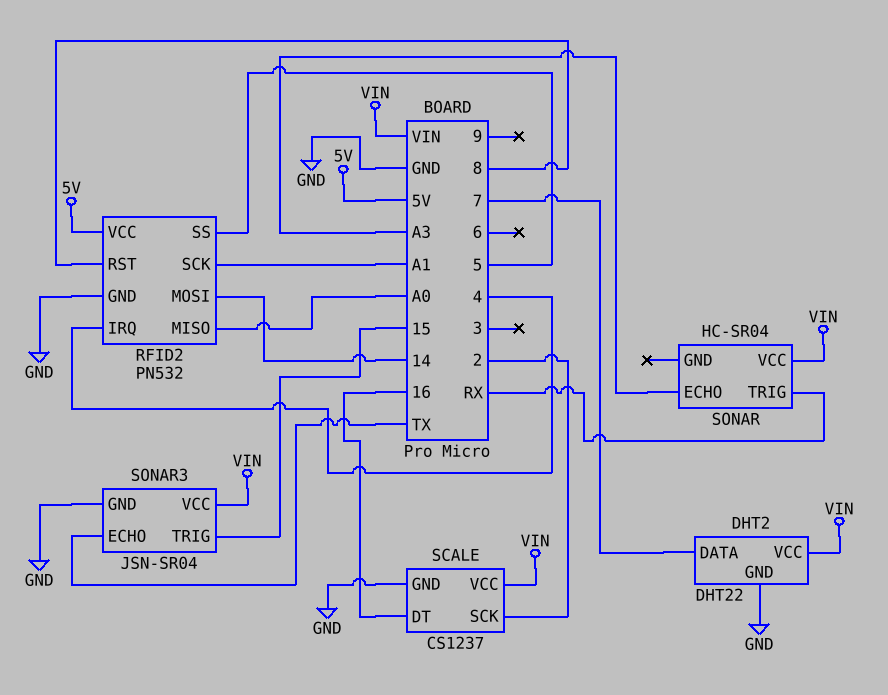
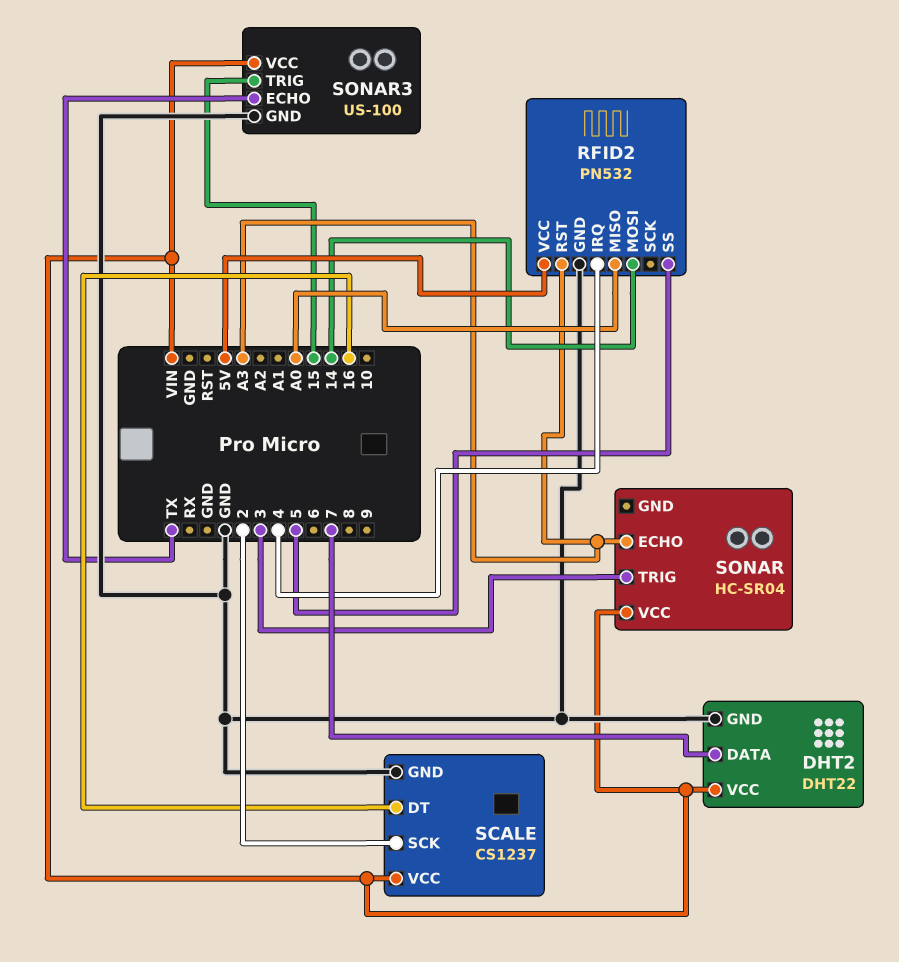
RFID2 pin RST: 8 -> A3
RFID2 pin SCK: A1 -> none
SONAR pin TRIG: RX -> 3
SONAR3: JSN-SR04 -> US-100

